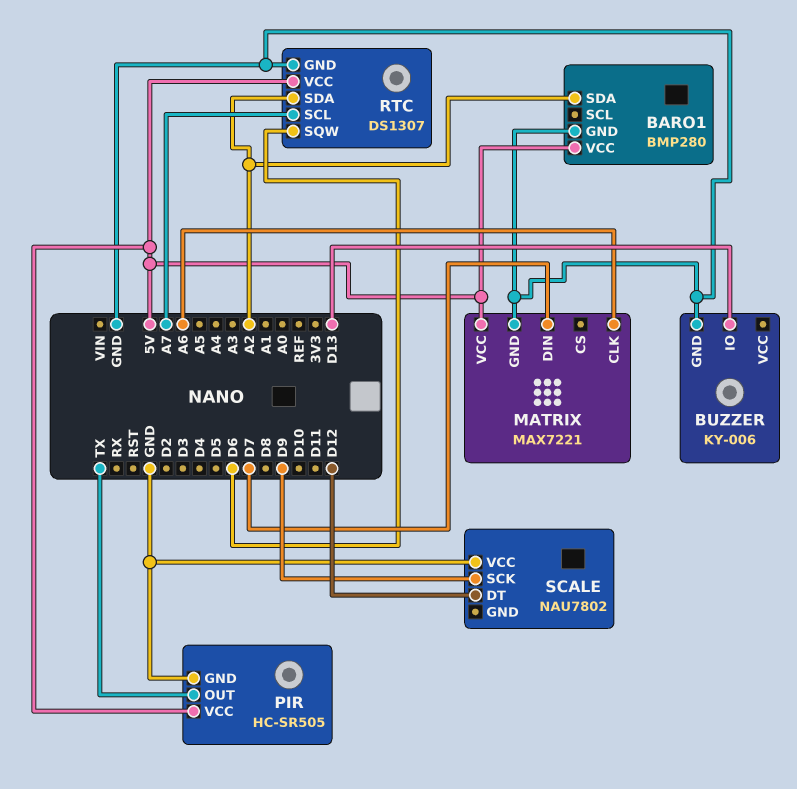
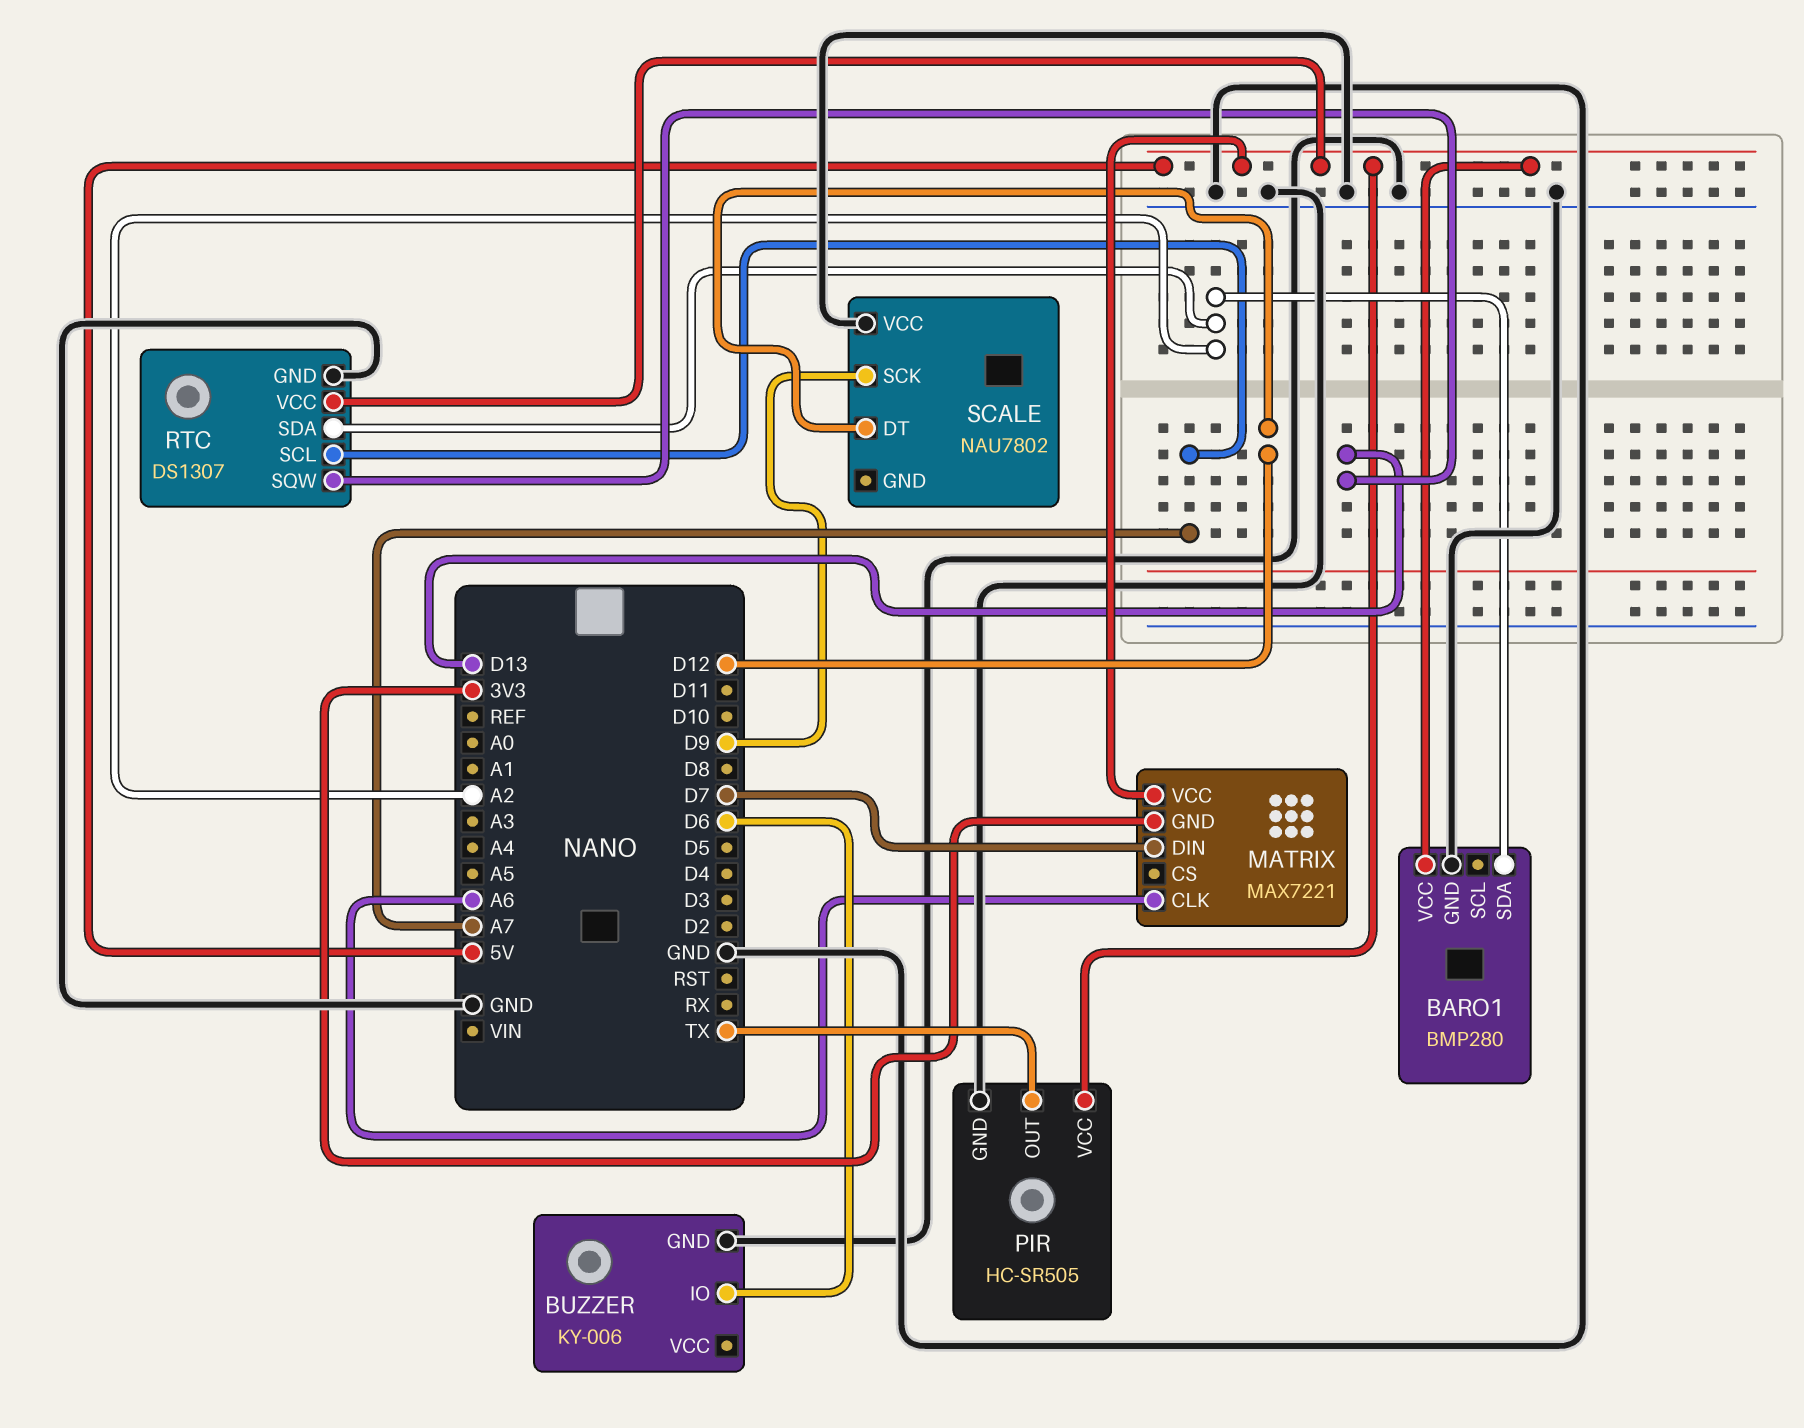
BUZZER pin IO: D13 -> D6
MATRIX pin GND: GND -> 3V3
RTC pin SQW: D6 -> D13

